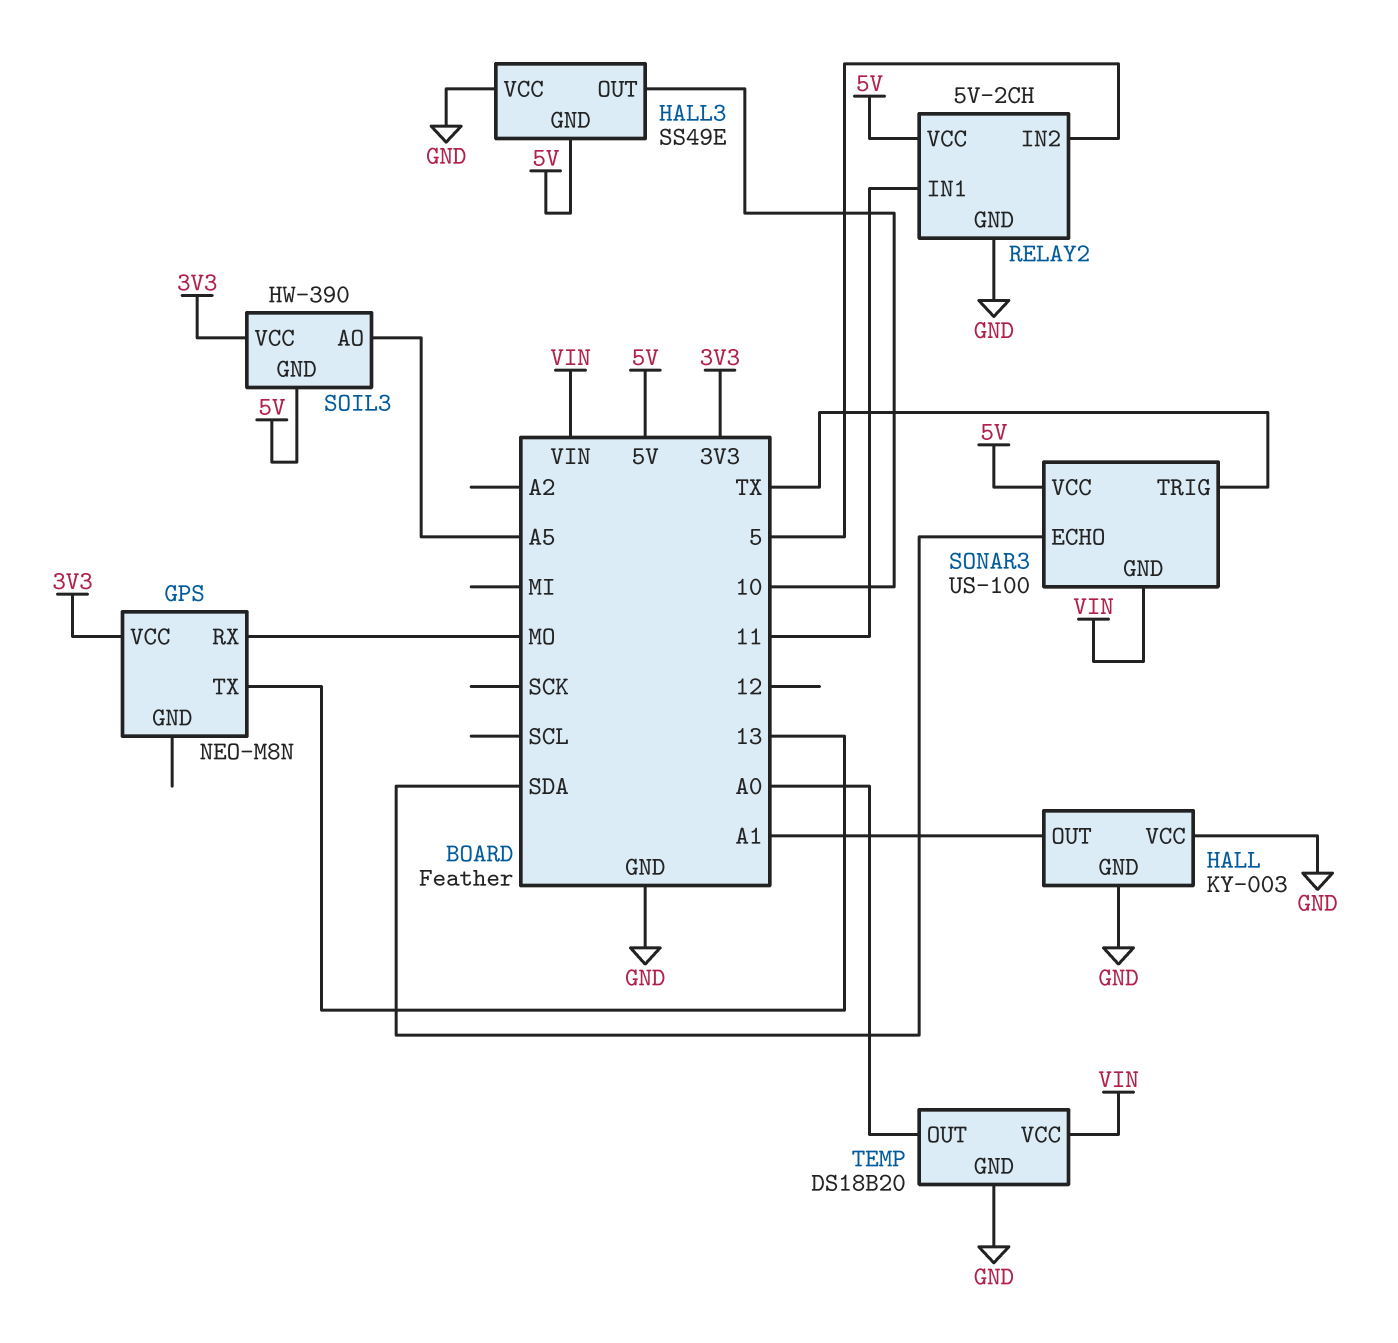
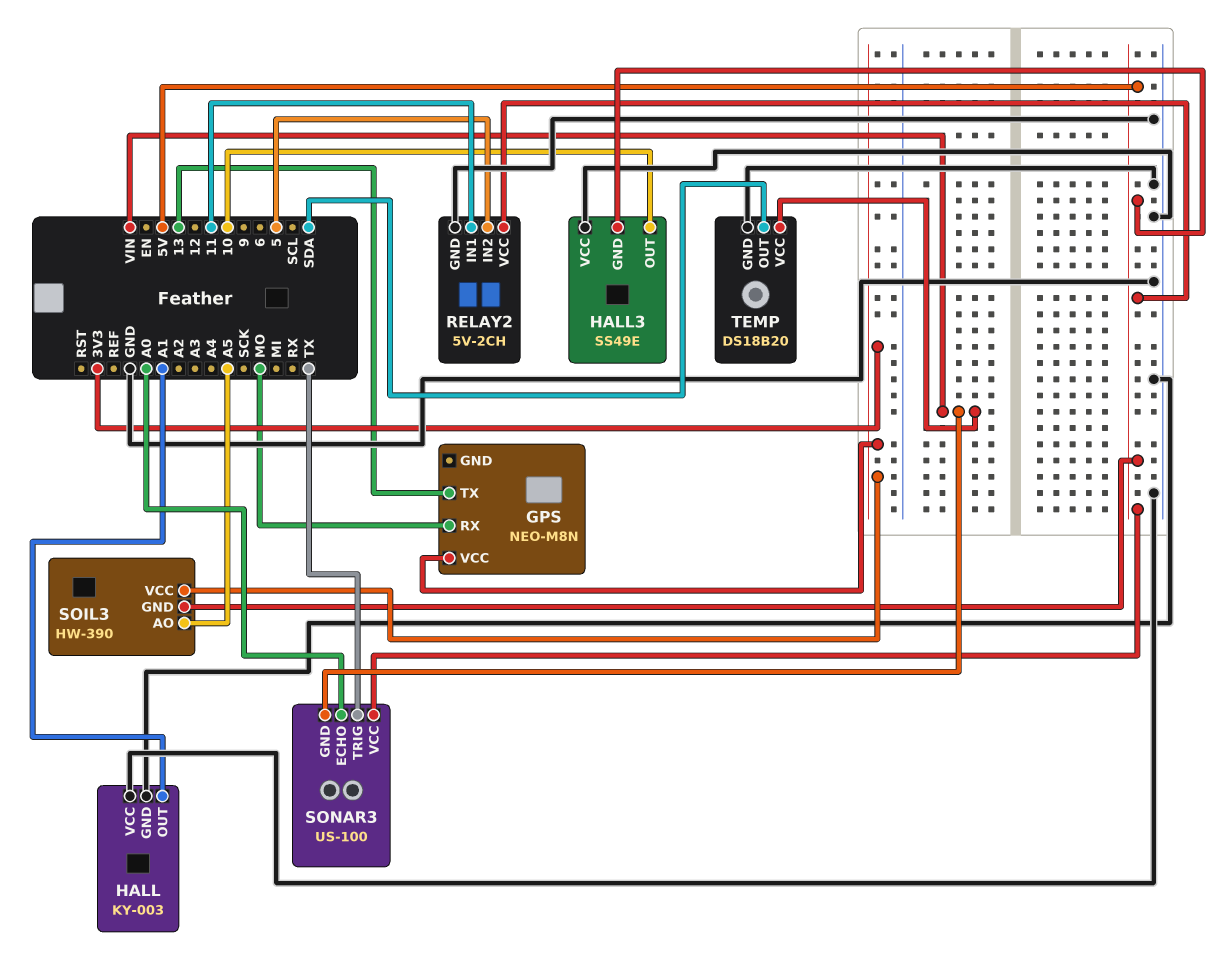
SONAR3 pin ECHO: SDA -> A0
TEMP pin OUT: A0 -> SDA

